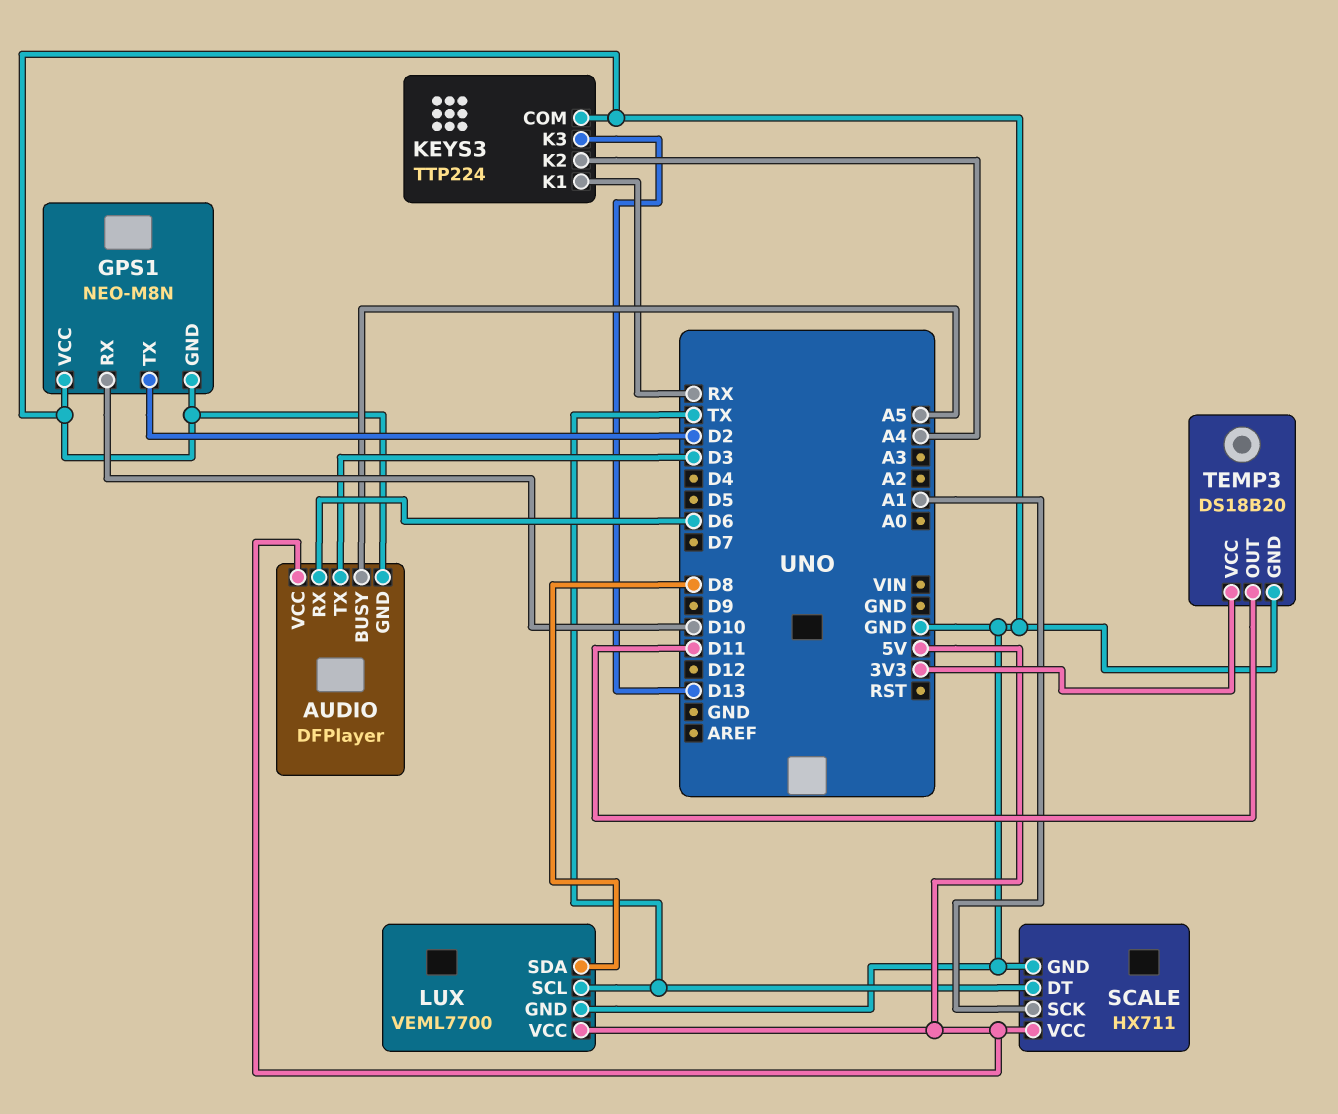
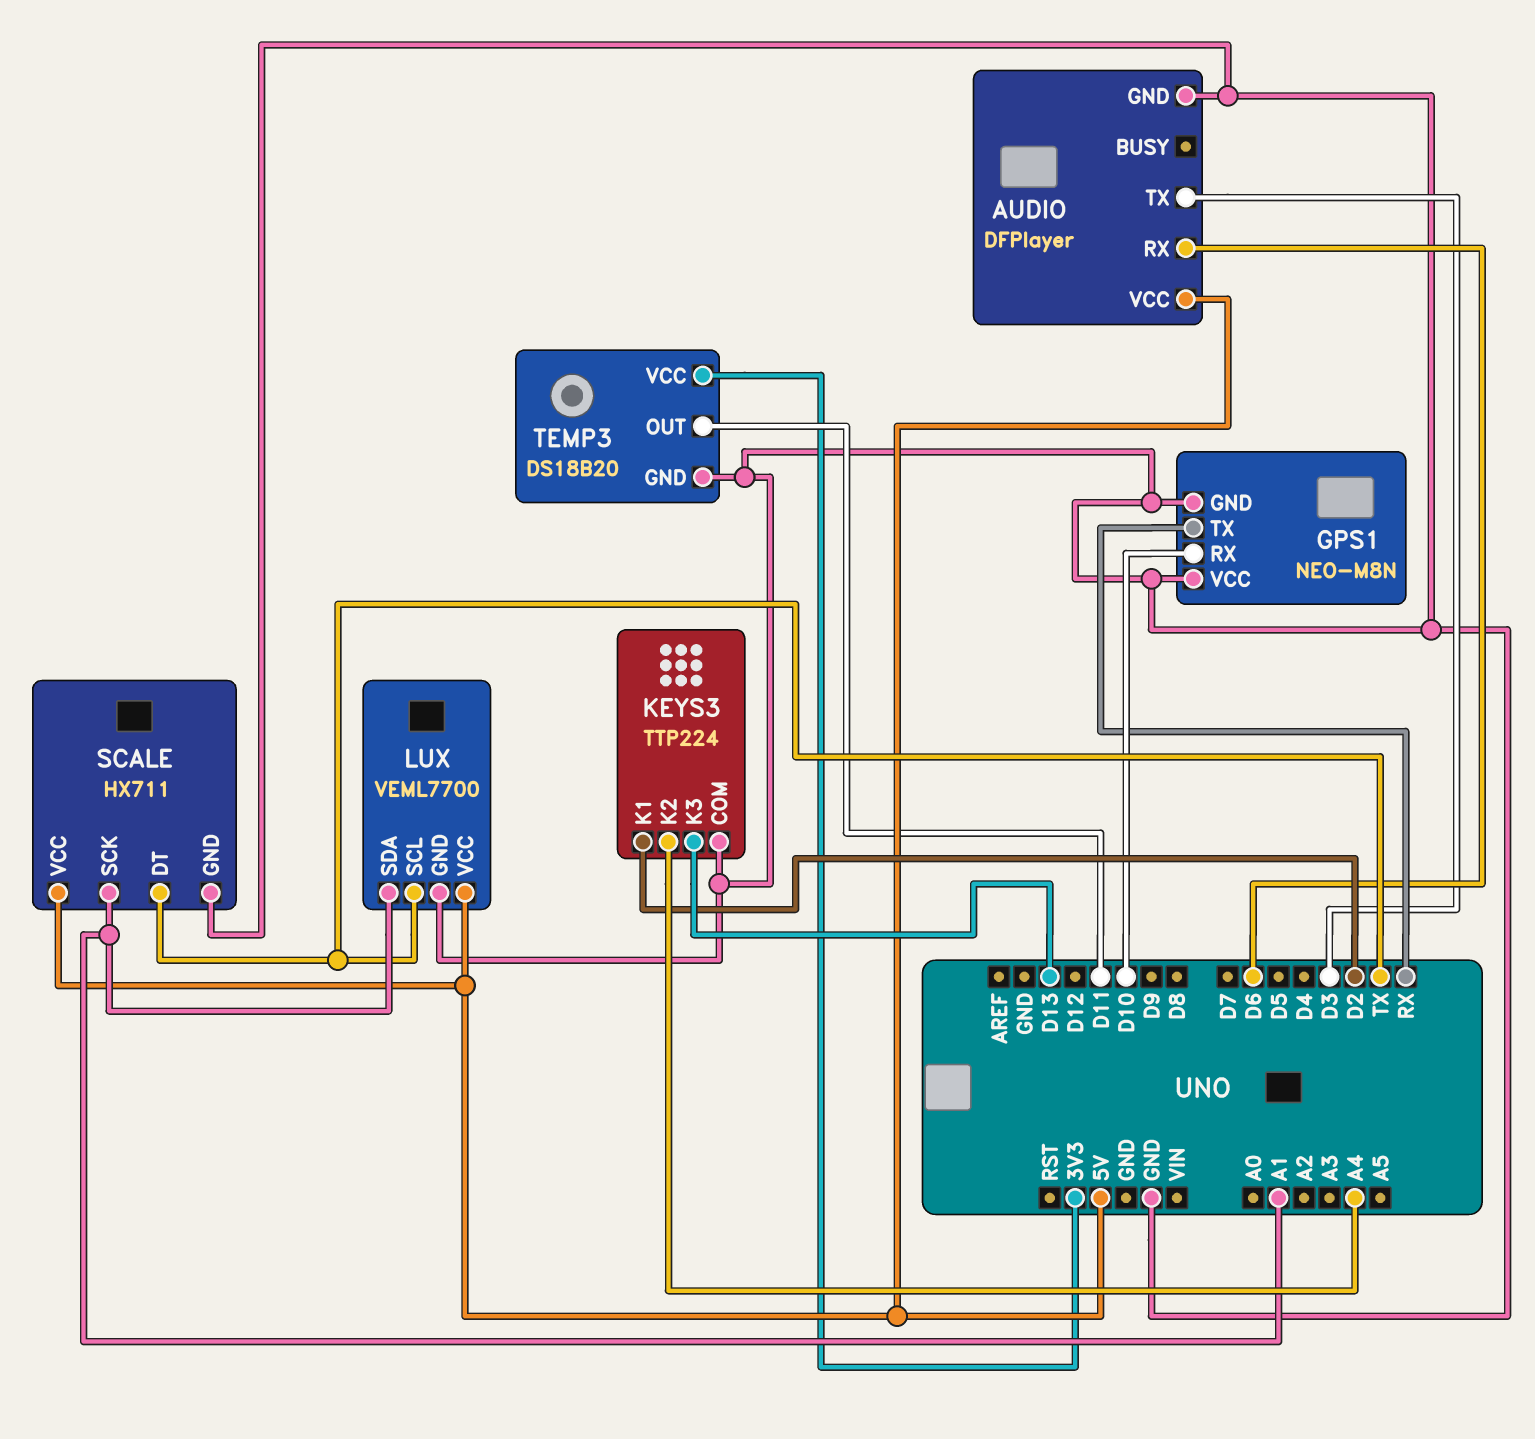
AUDIO pin BUSY: A5 -> none
GPS1 pin TX: D2 -> RX
KEYS3 pin K1: RX -> D2
LUX pin SDA: D8 -> A1

